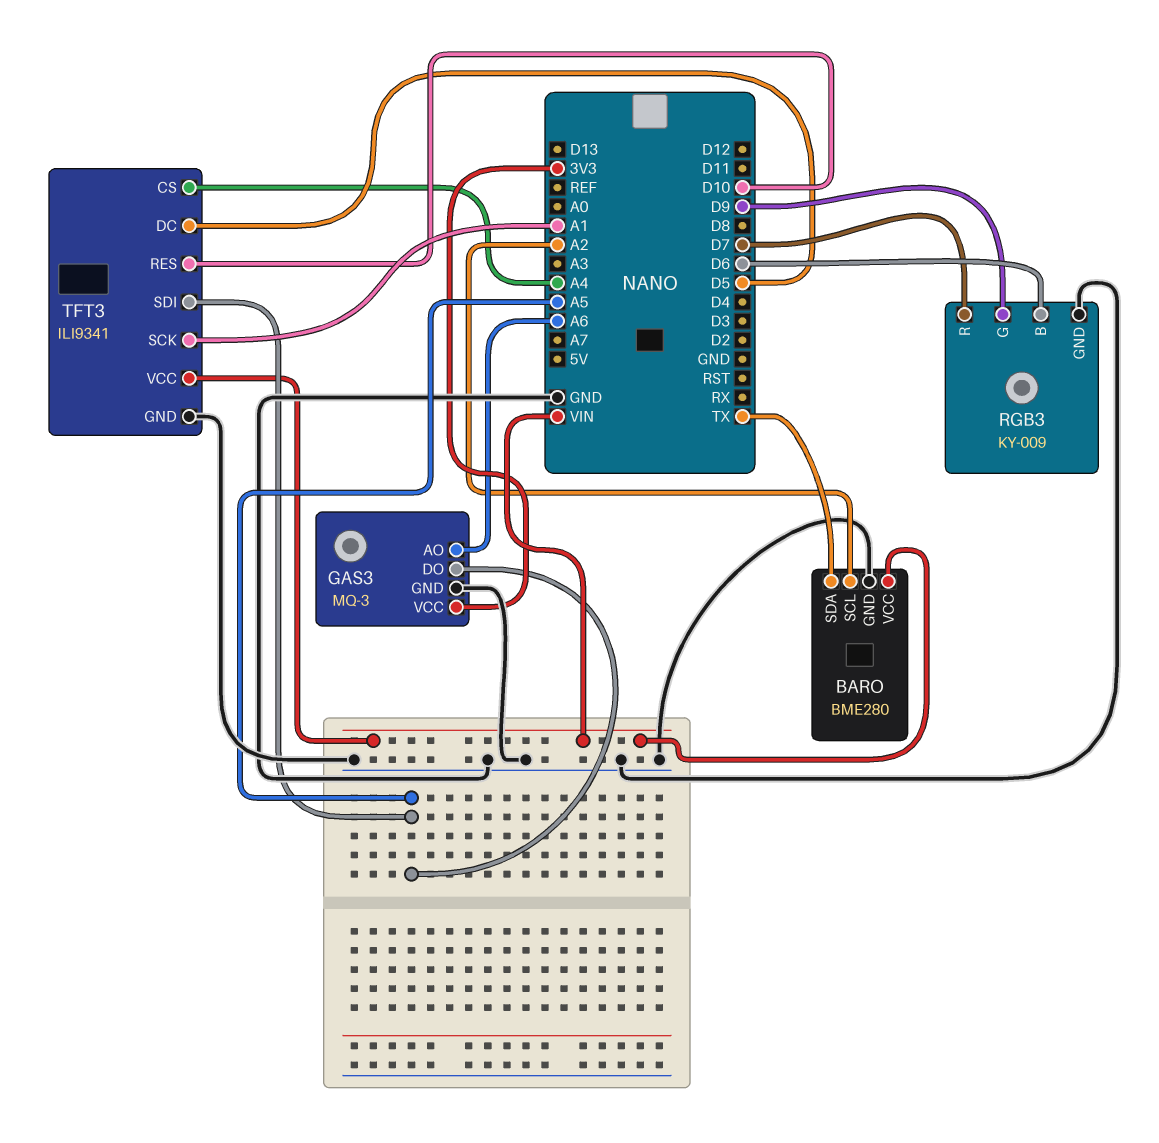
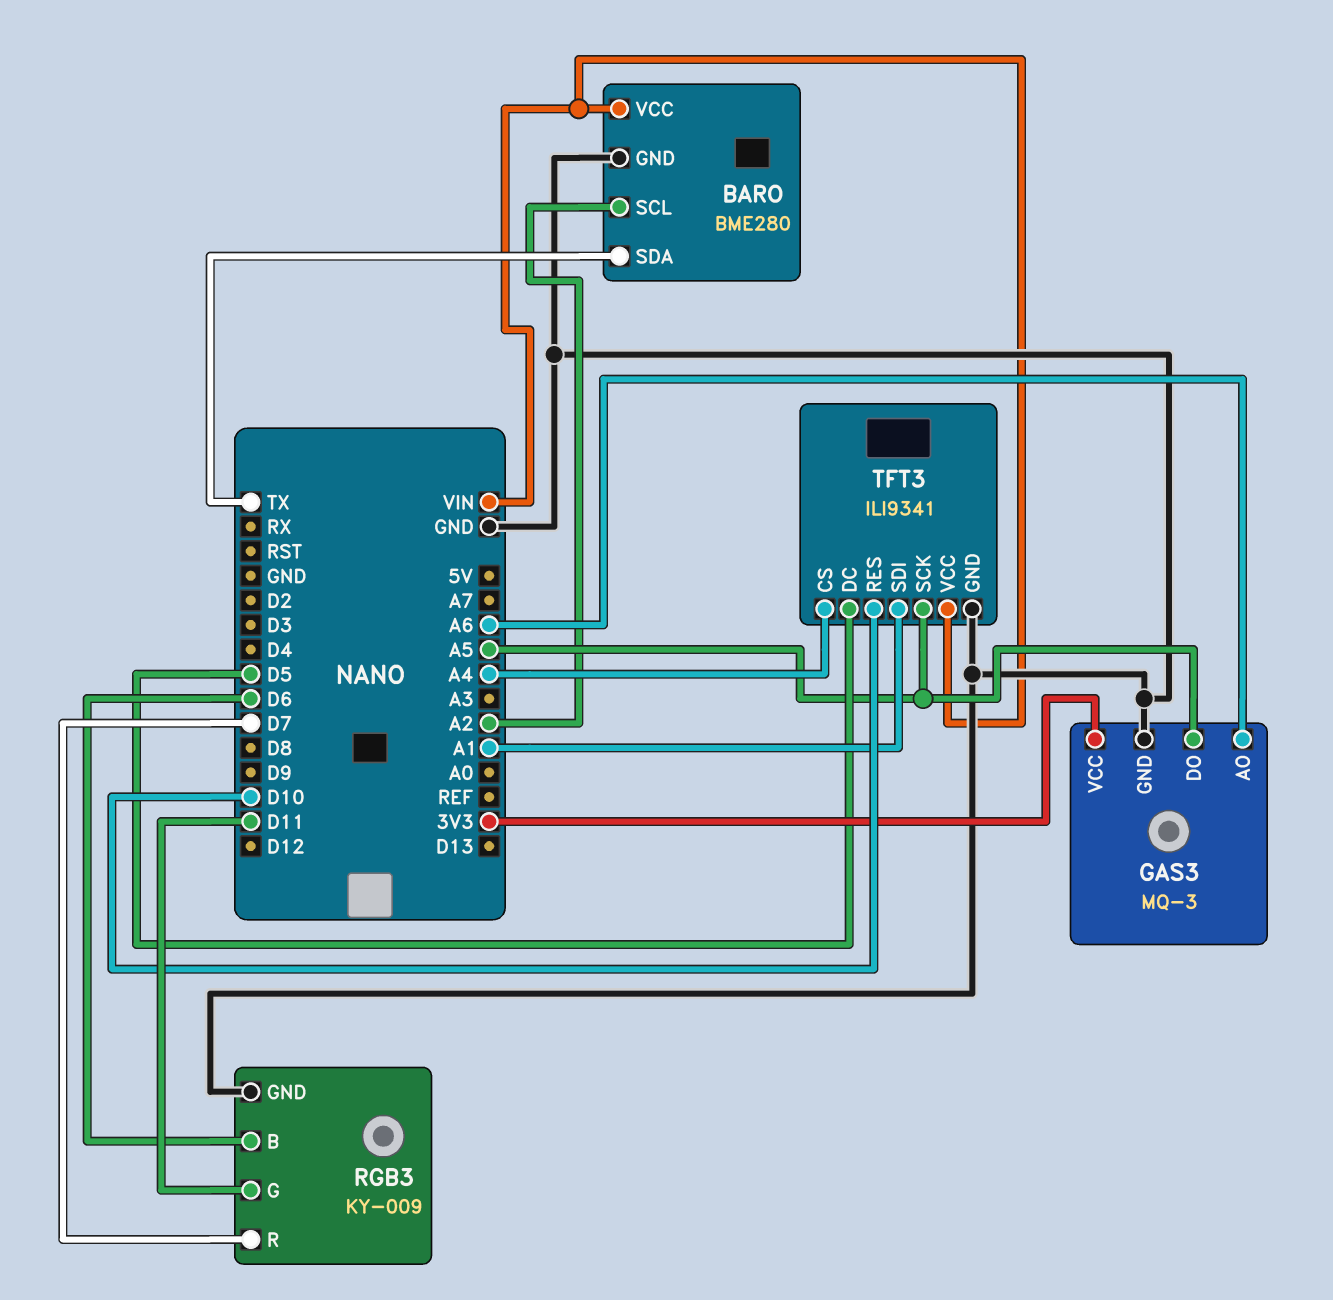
RGB3 pin G: D9 -> D11
TFT3 pin SCK: A1 -> A5
TFT3 pin SDI: A5 -> A1

